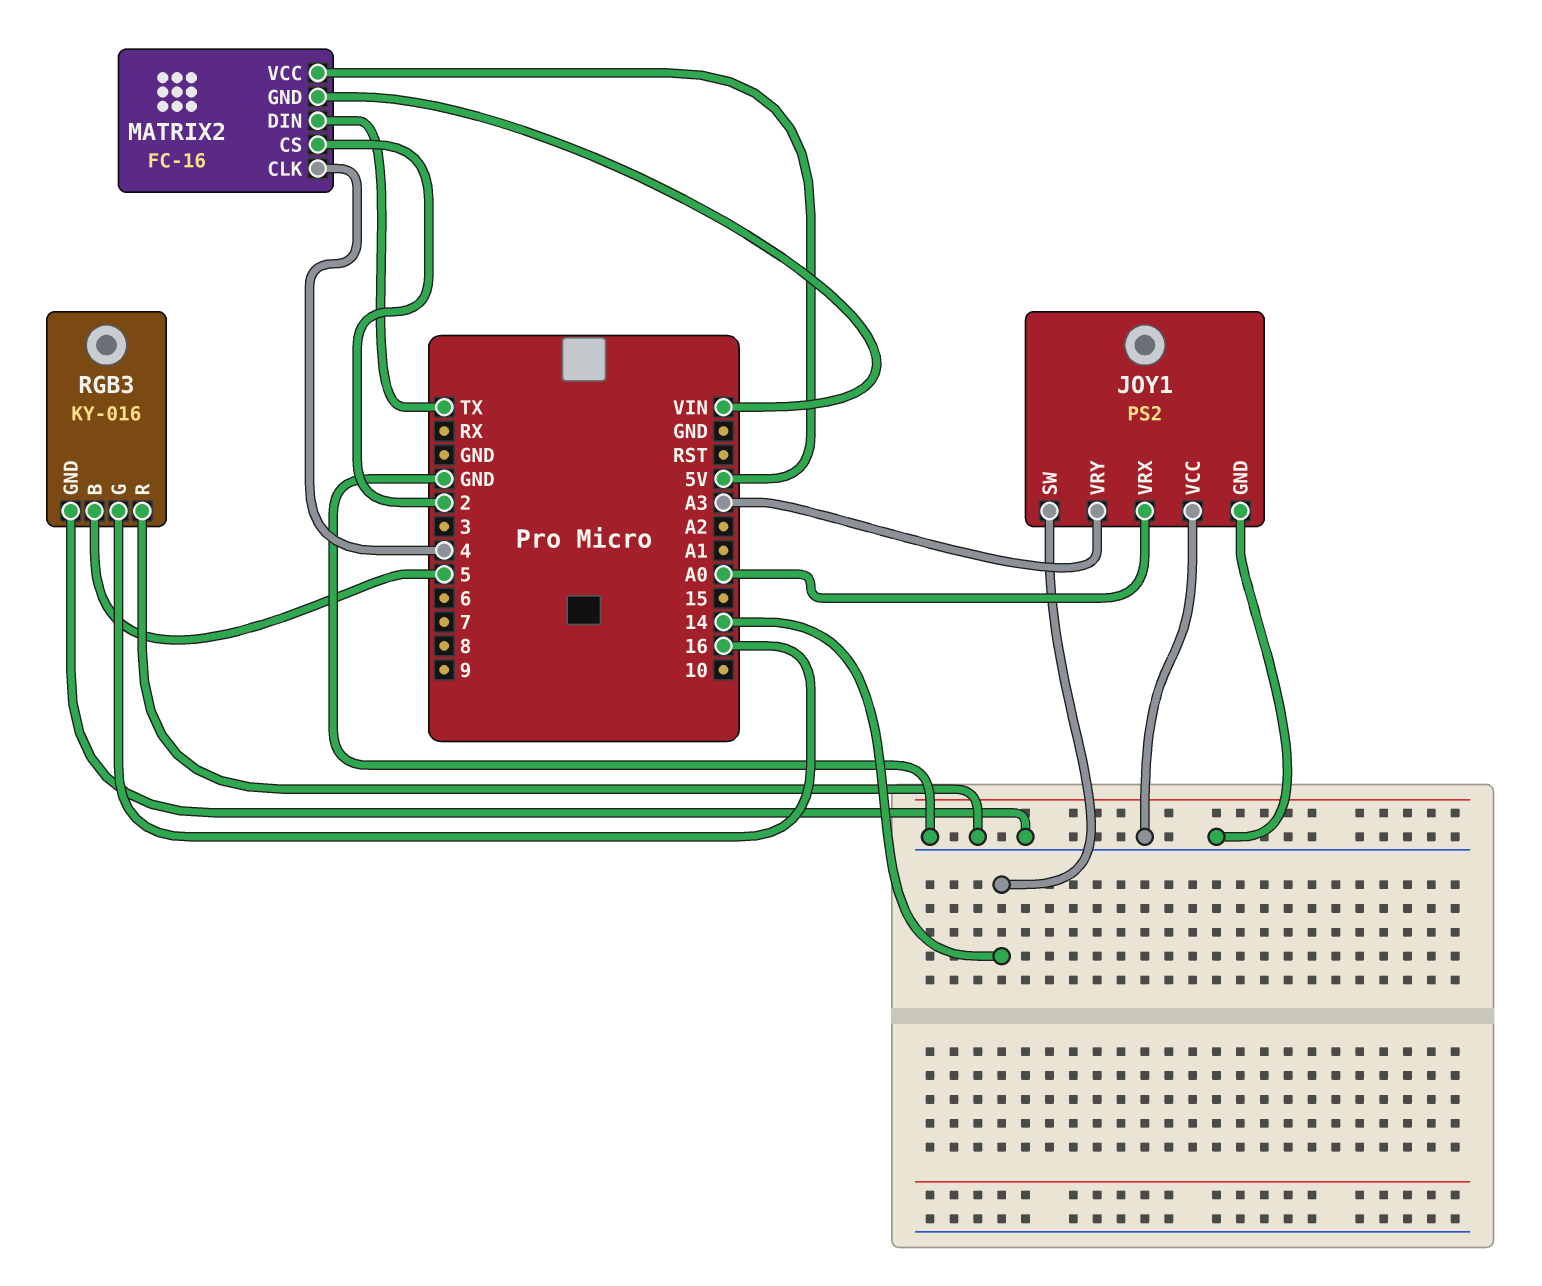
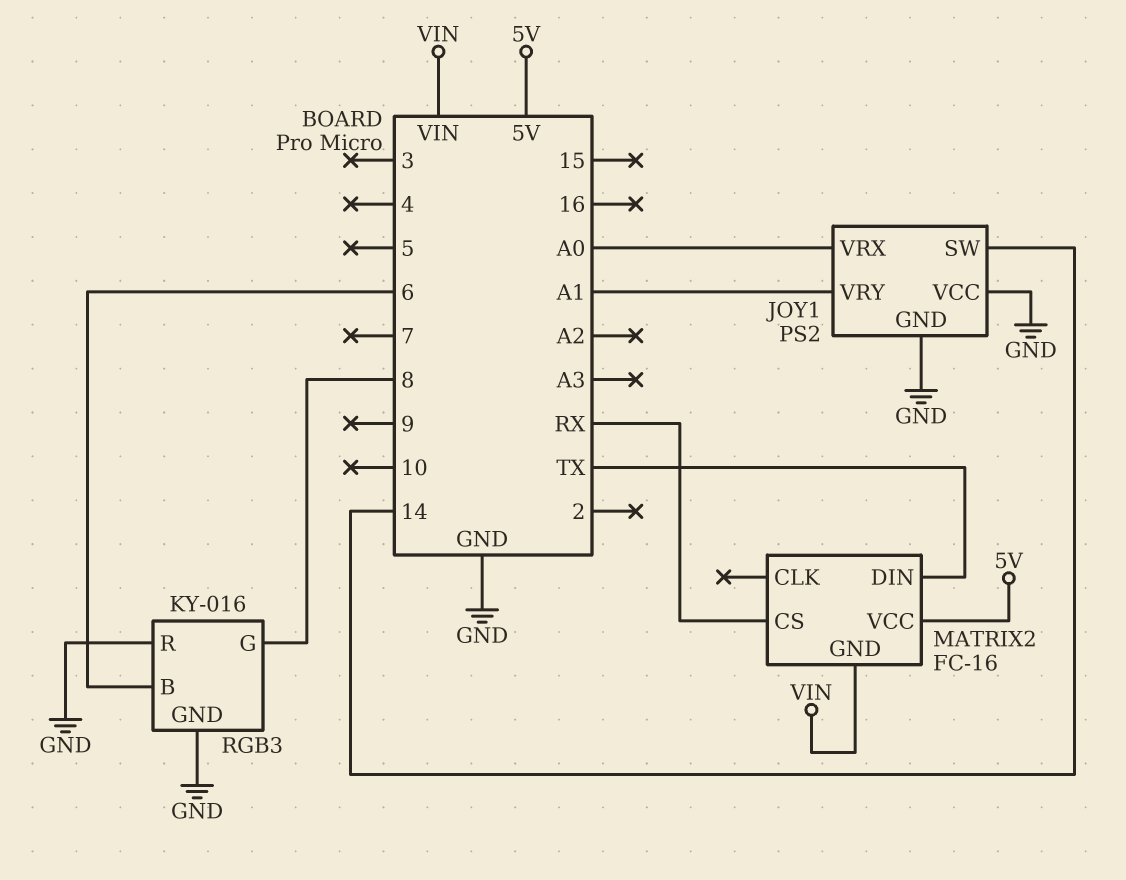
JOY1 pin VRY: A3 -> A1
MATRIX2 pin CLK: 4 -> none
MATRIX2 pin CS: 2 -> RX
RGB3 pin B: 5 -> 6
RGB3 pin G: 16 -> 8

